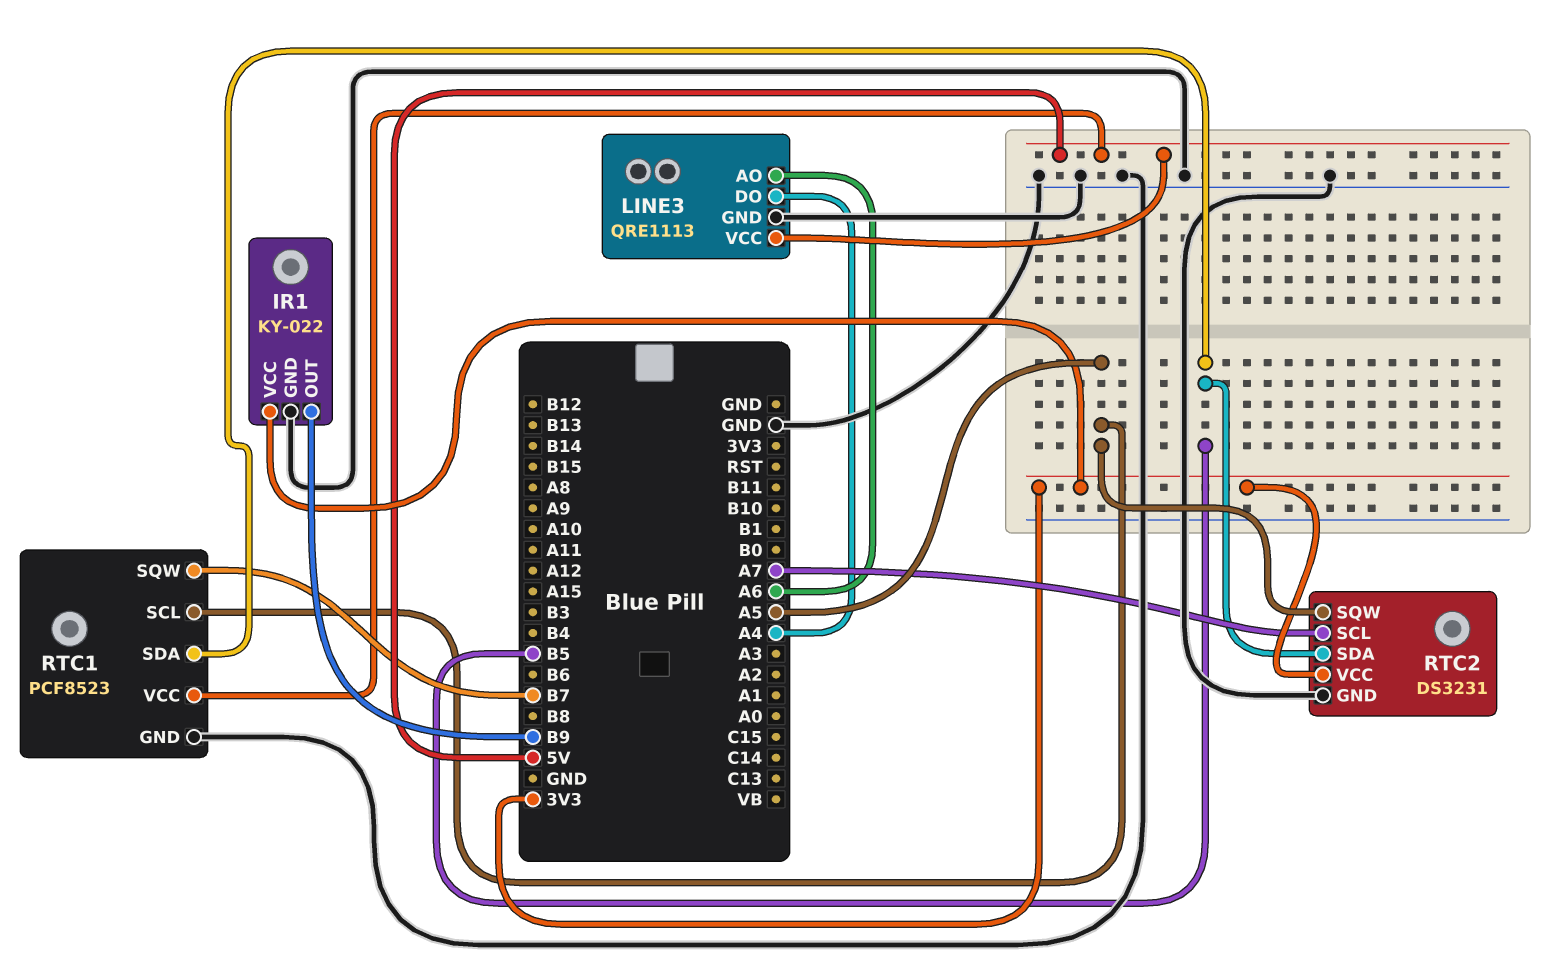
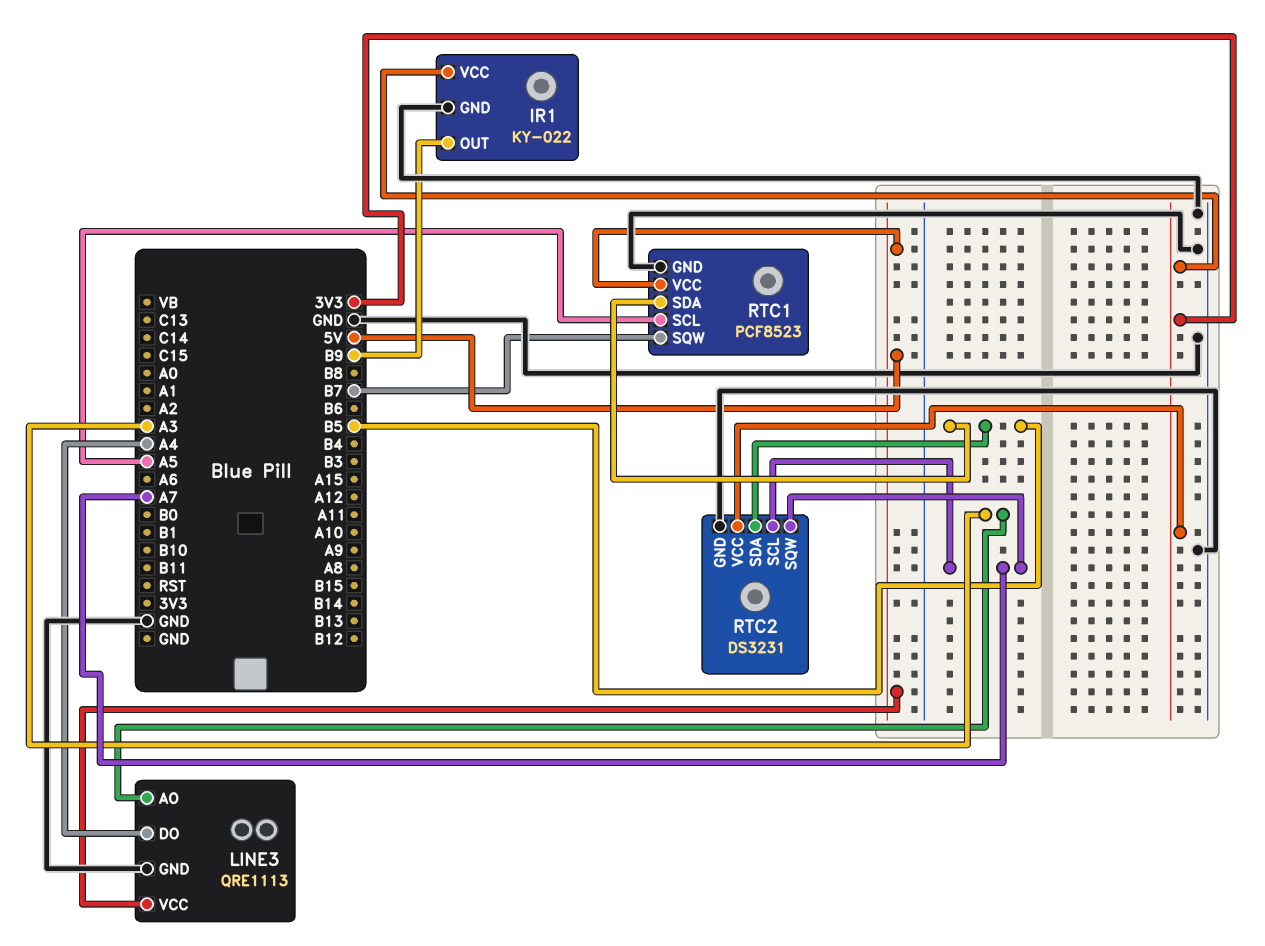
LINE3 pin AO: A6 -> A3
RTC2 pin SQW: A5 -> A7

